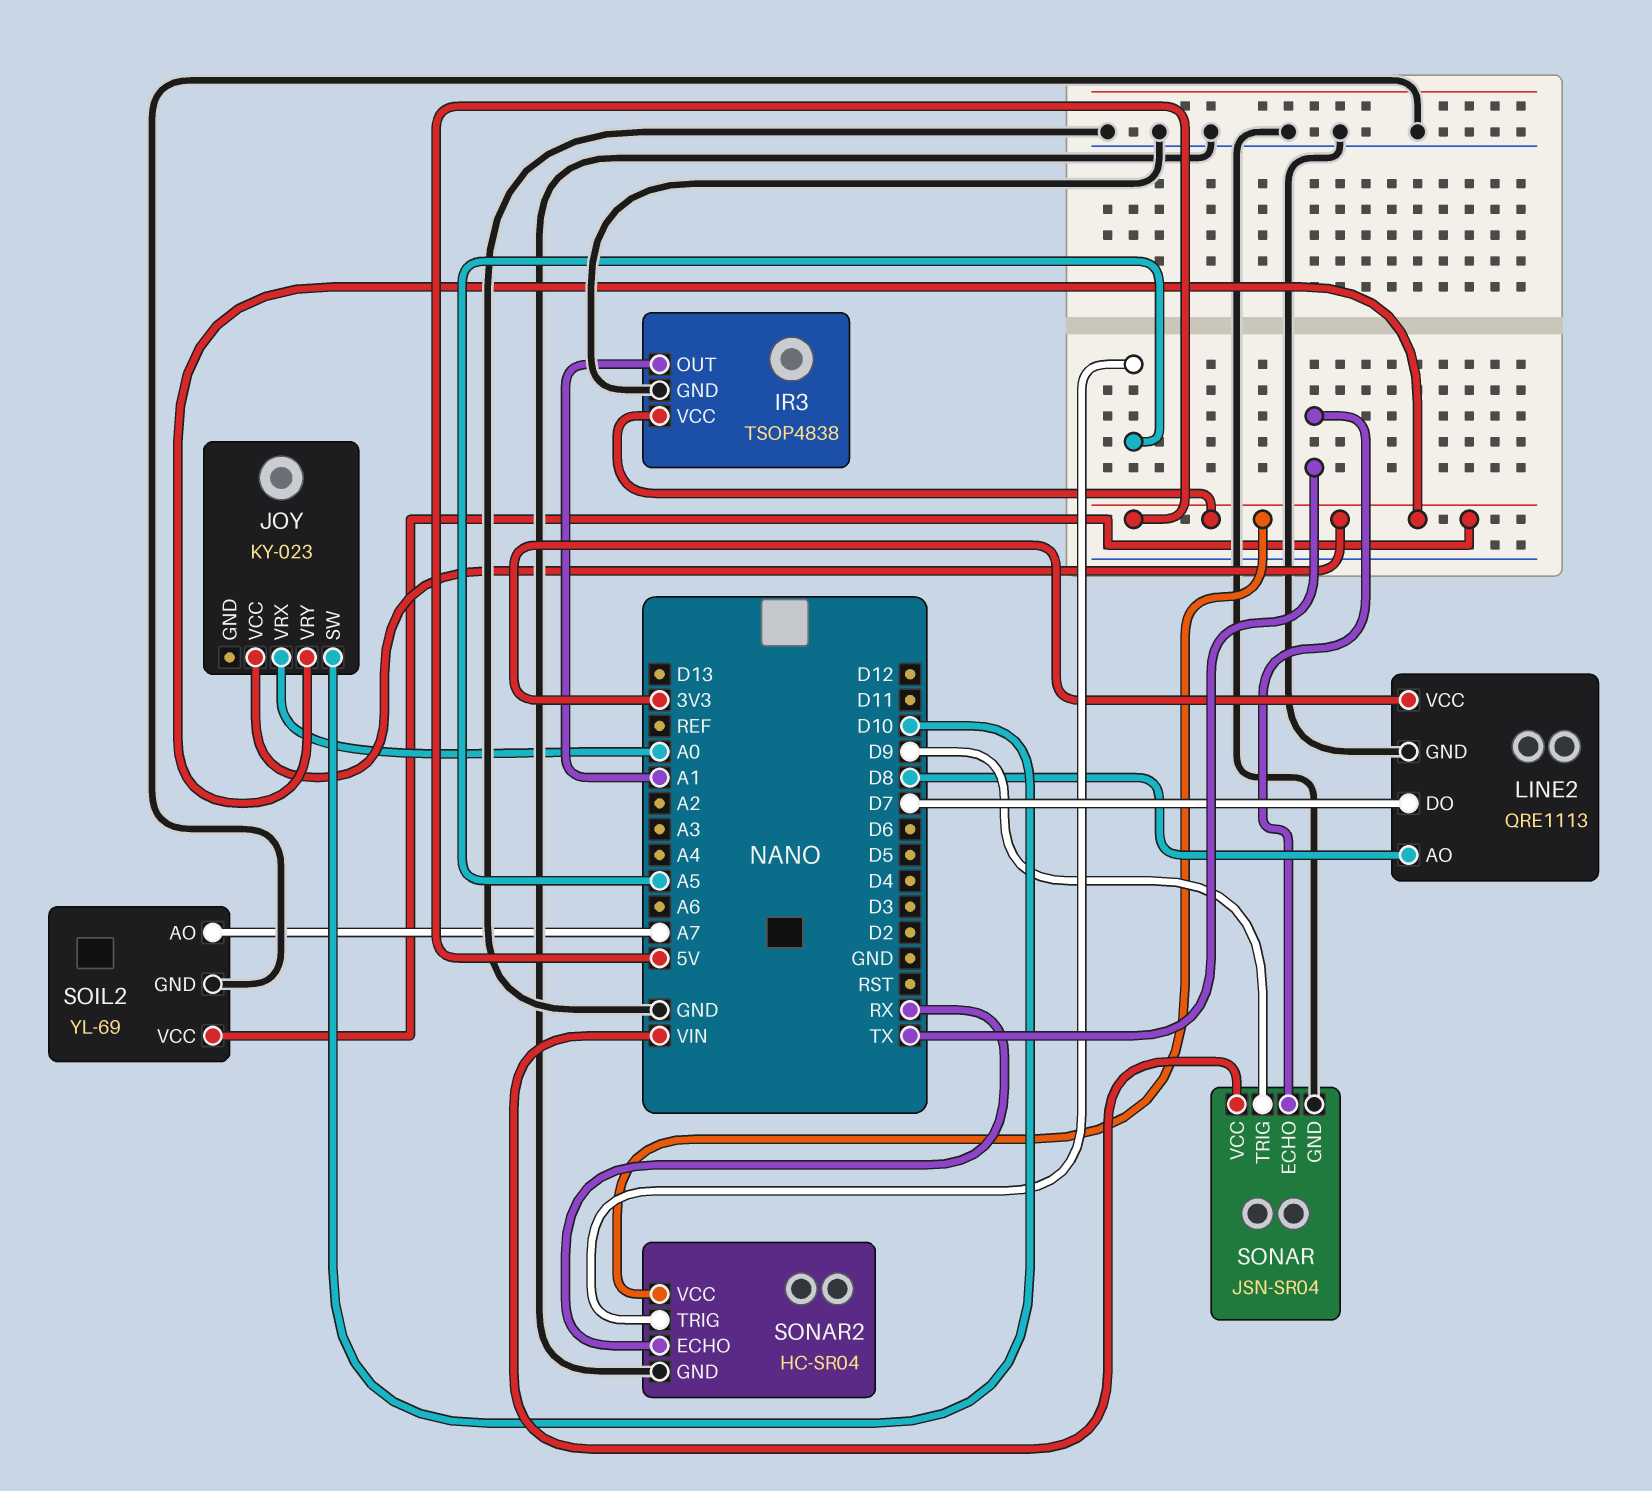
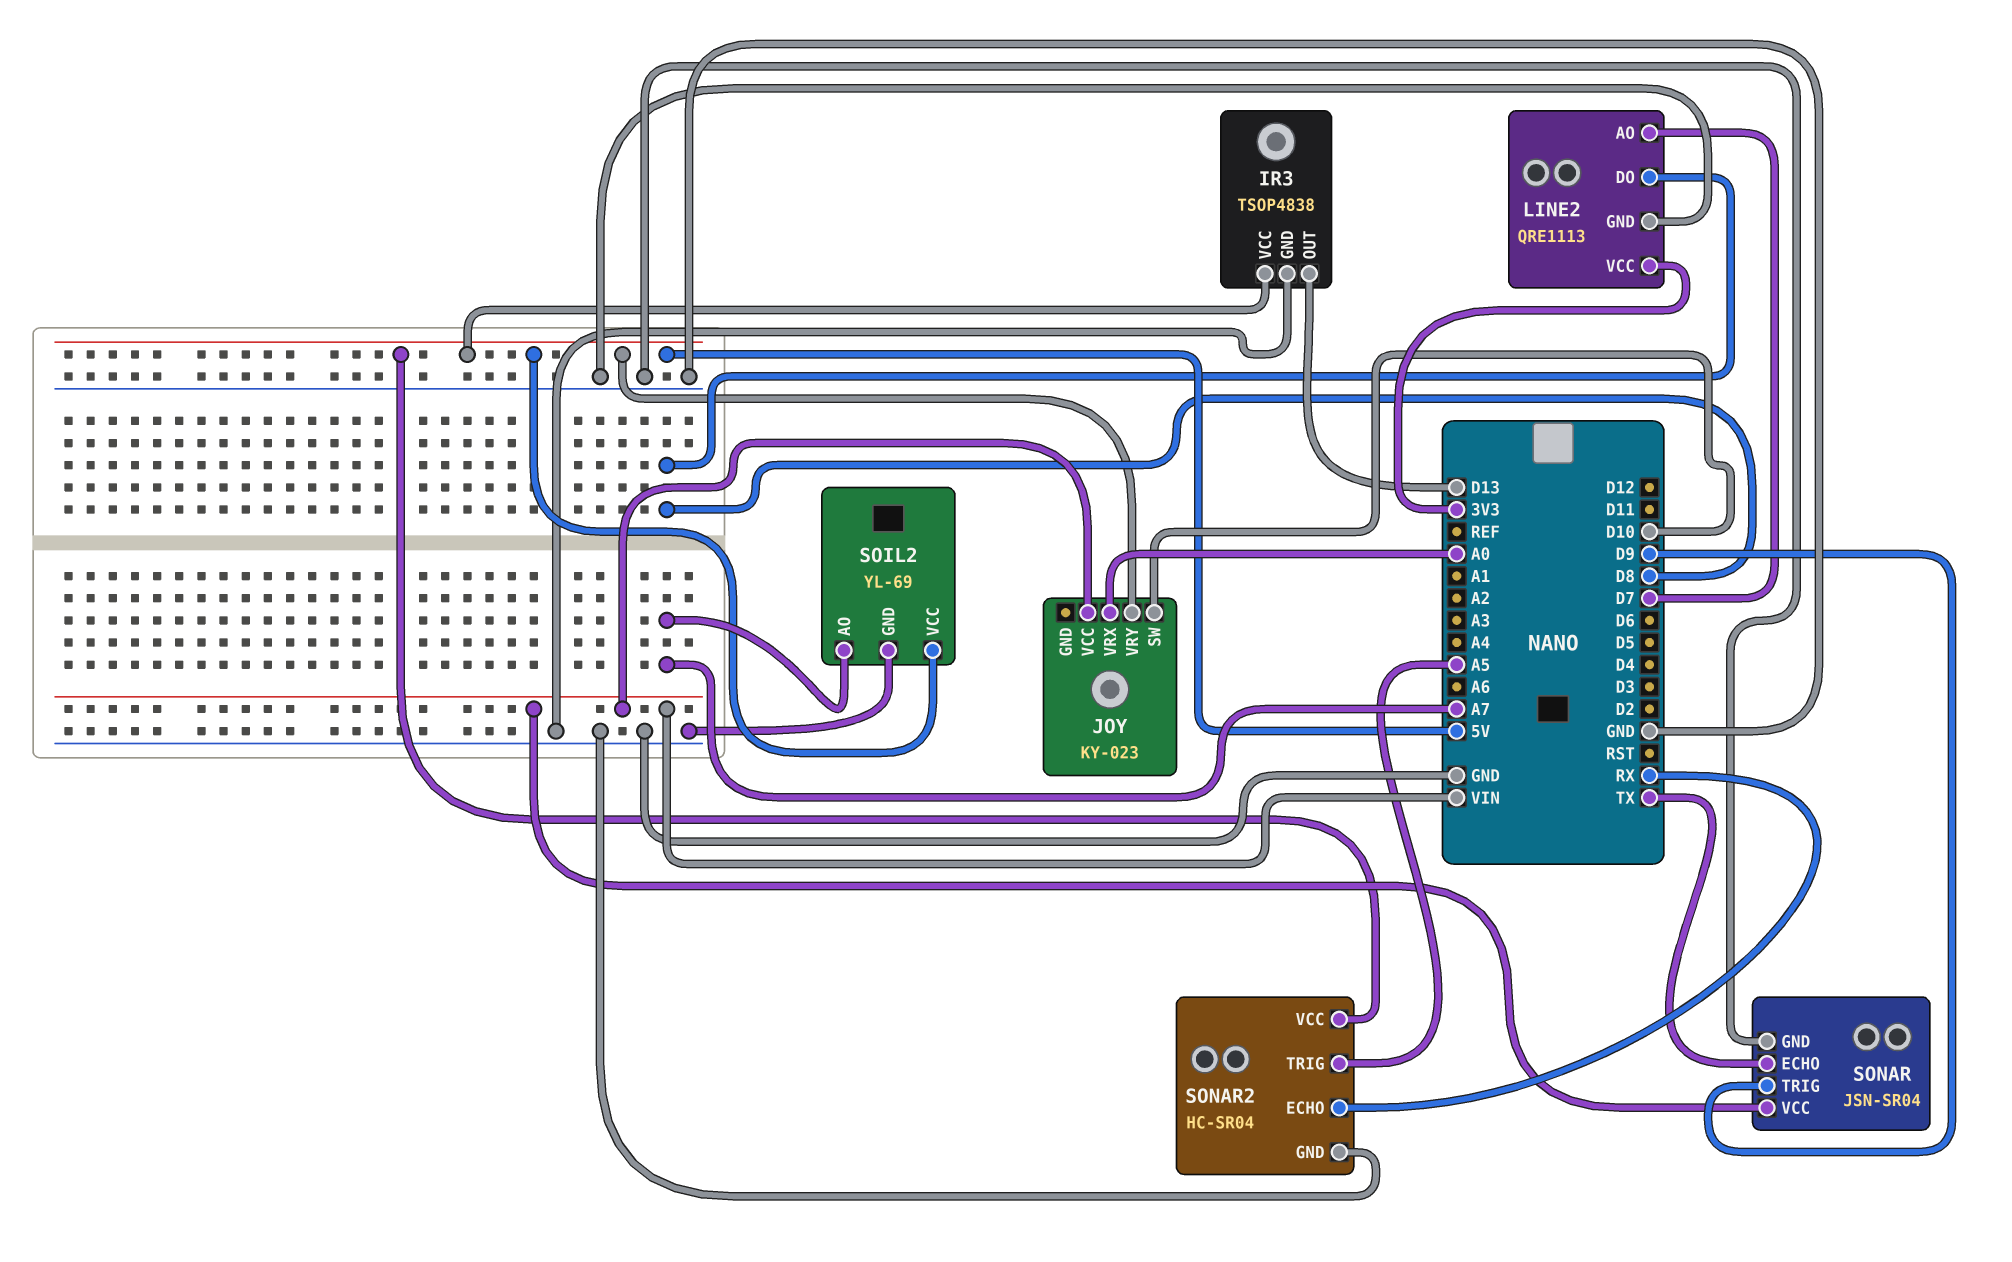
IR3 pin OUT: A1 -> D13
JOY pin VCC: 5V -> VIN
LINE2 pin AO: D8 -> D7
LINE2 pin DO: D7 -> D8

